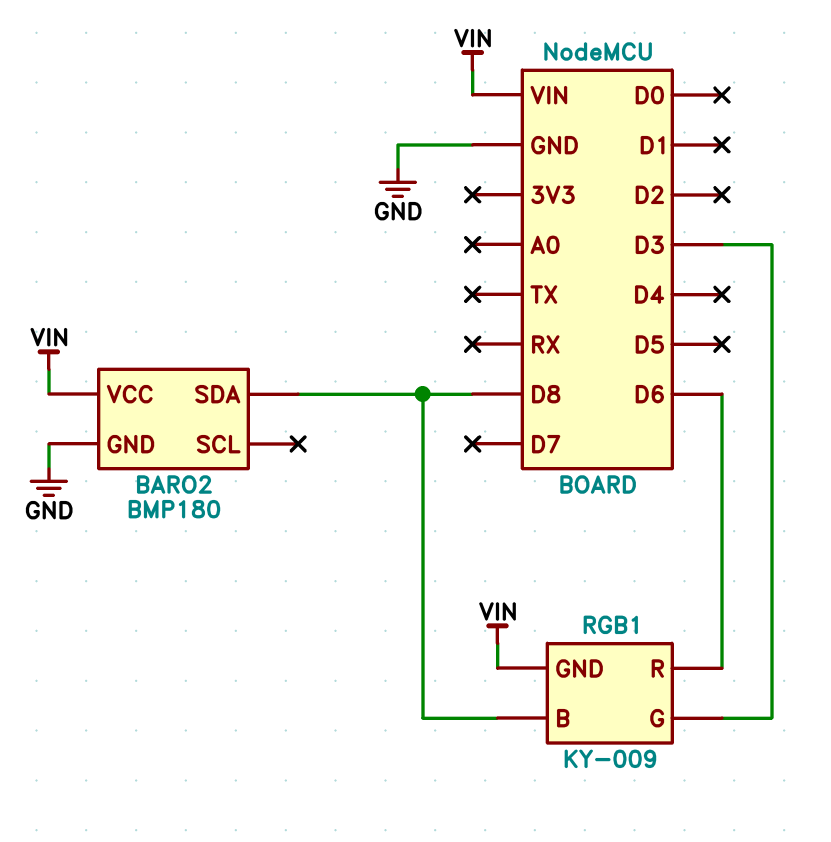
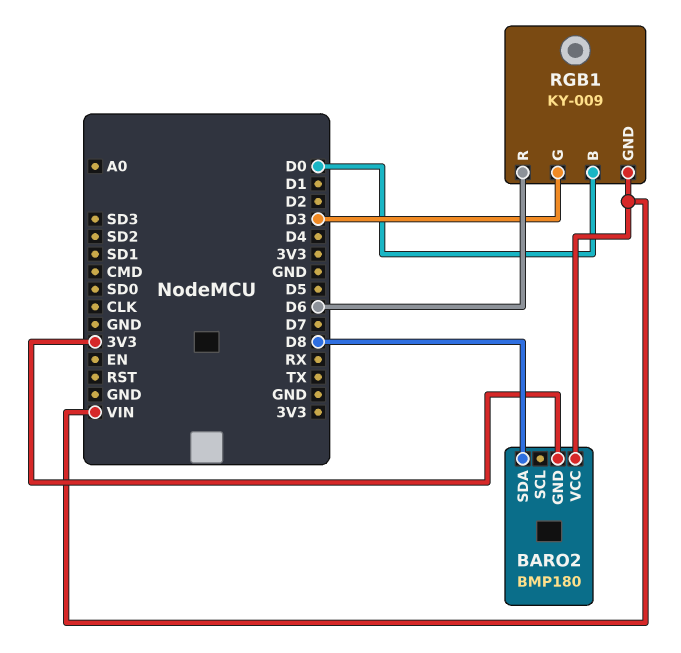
BARO2 pin GND: GND -> 3V3
RGB1 pin B: D8 -> D0

